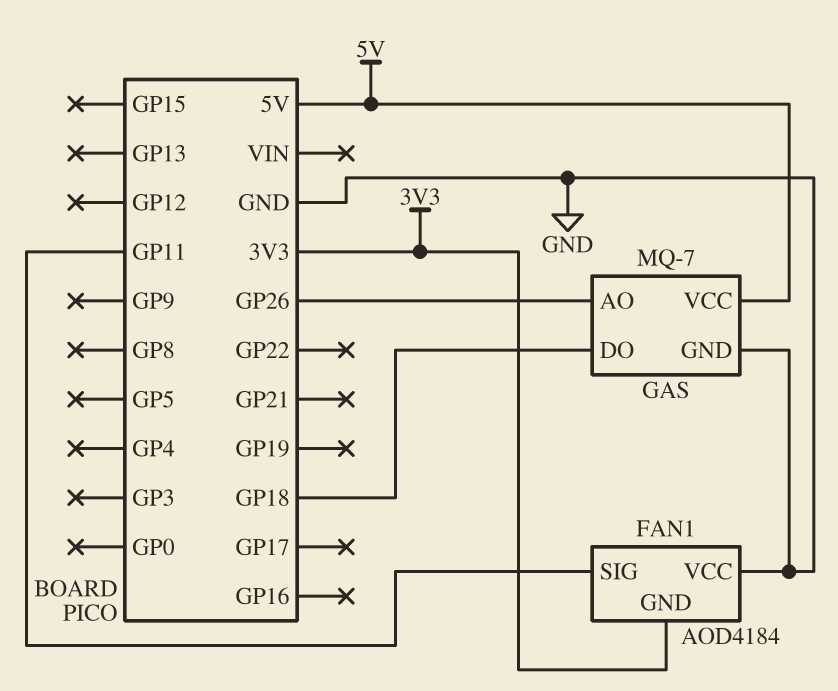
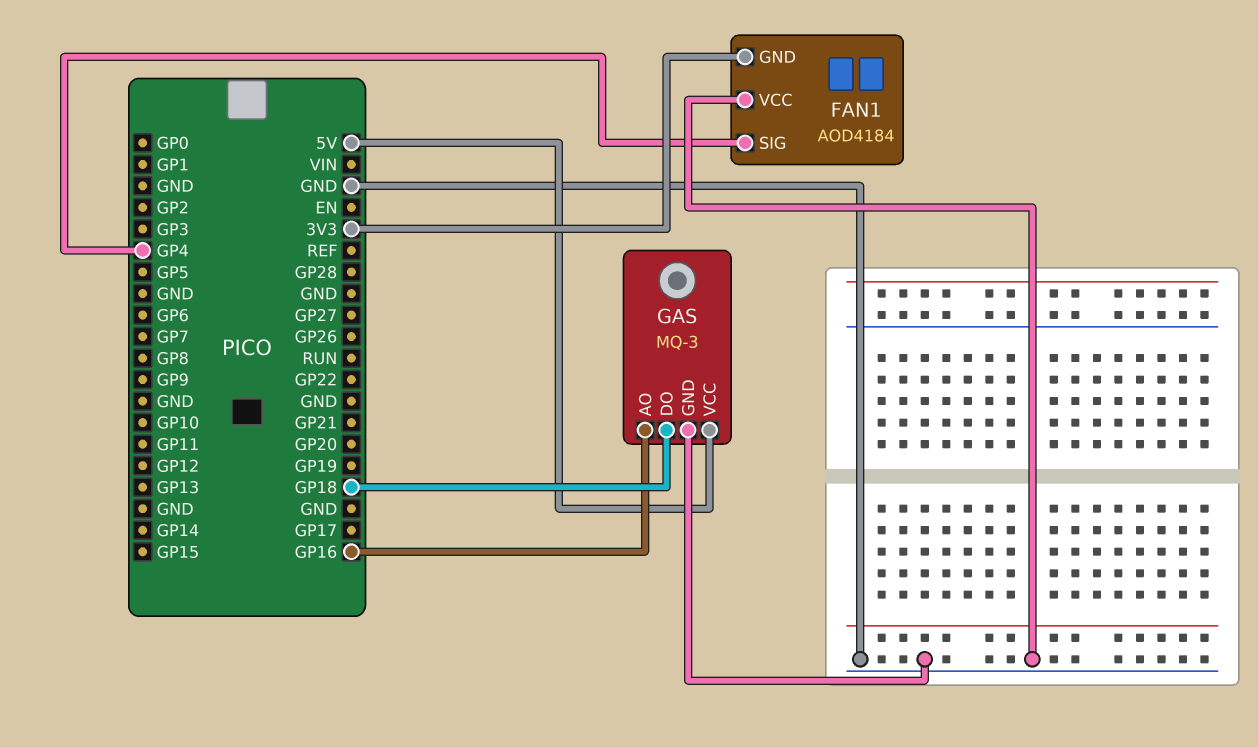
FAN1 pin SIG: GP11 -> GP4
GAS: MQ-7 -> MQ-3
GAS pin AO: GP26 -> GP16

